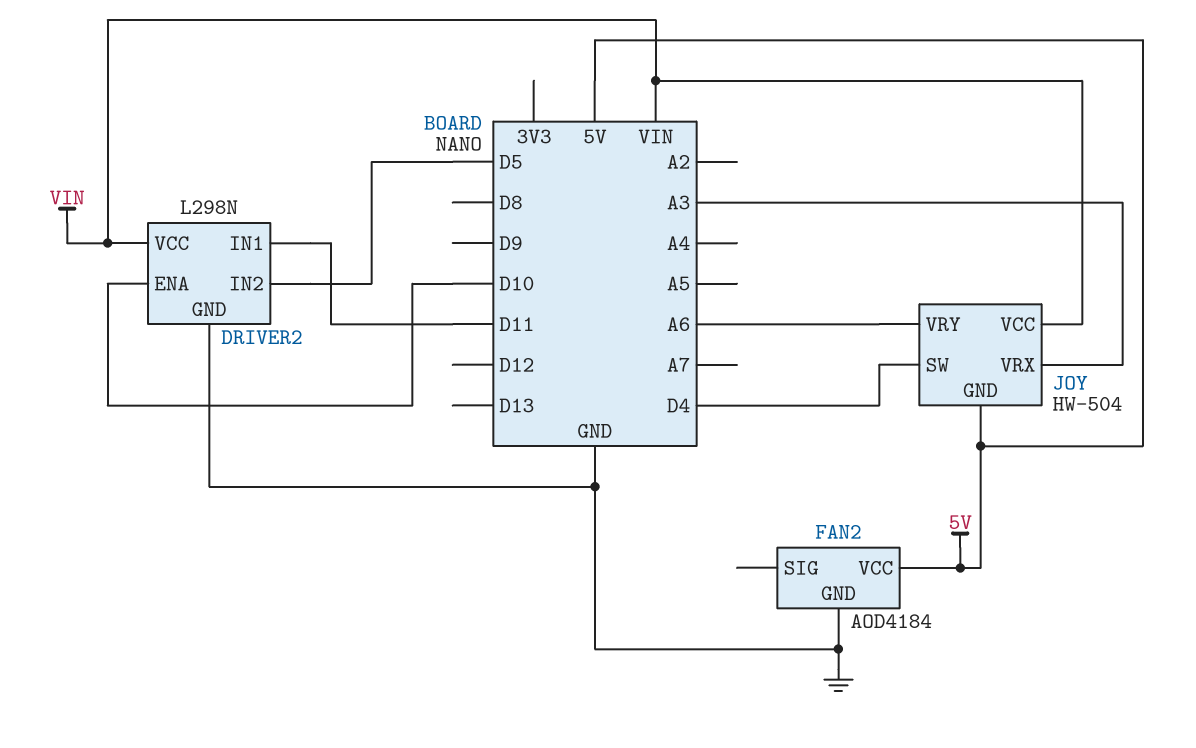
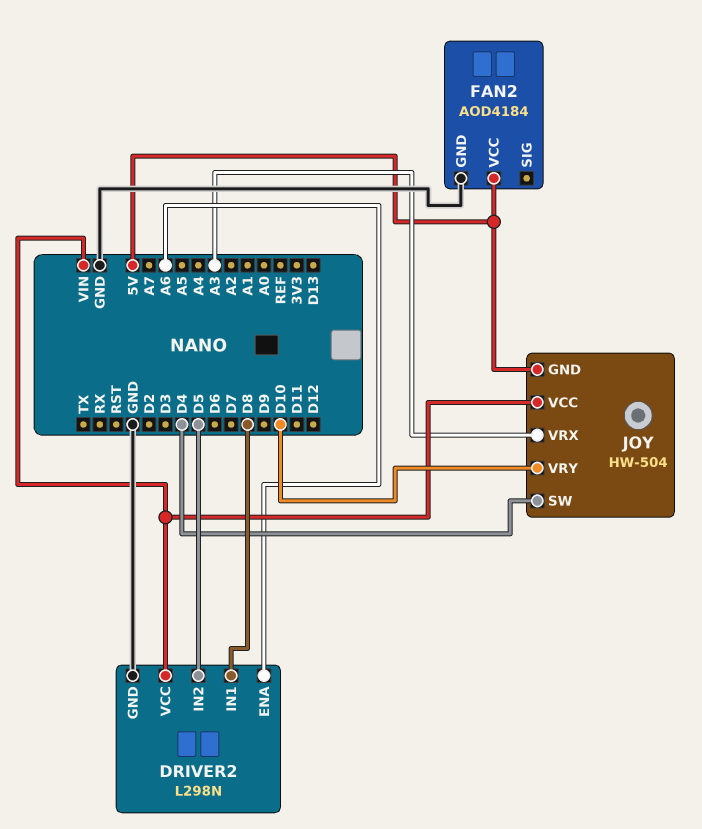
DRIVER2 pin ENA: D10 -> A6
DRIVER2 pin IN1: D11 -> D8
JOY pin VRY: A6 -> D10

